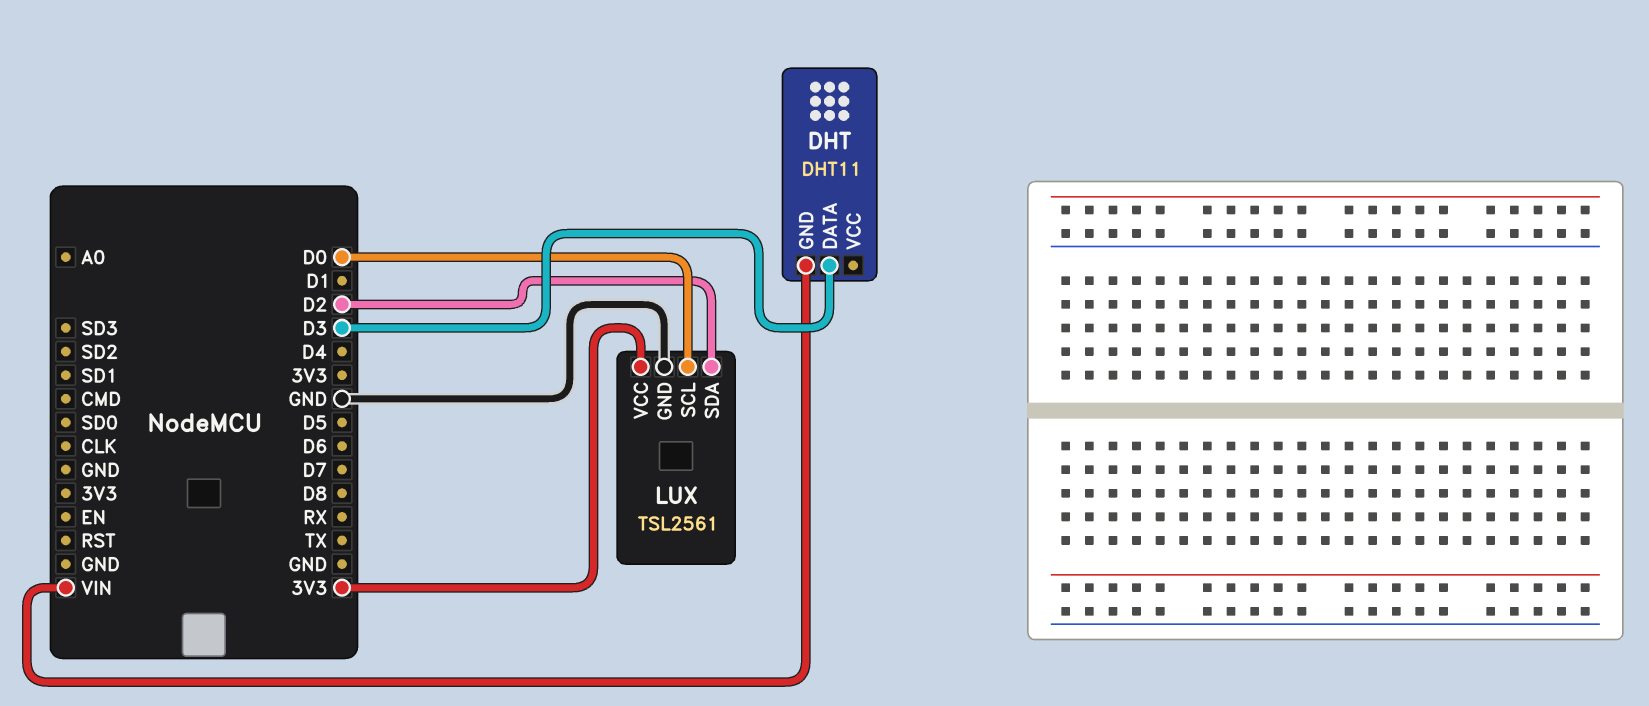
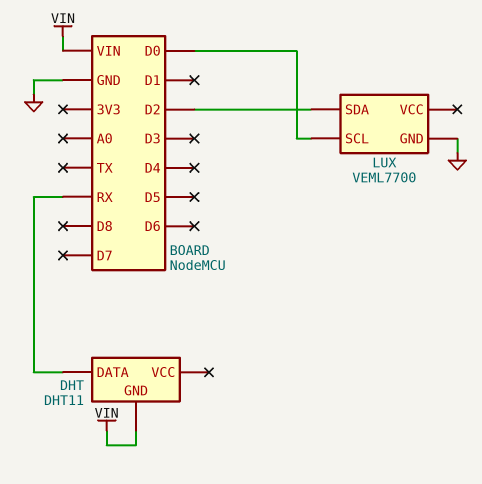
DHT pin DATA: D3 -> RX
LUX: TSL2561 -> VEML7700
LUX pin VCC: 3V3 -> none

